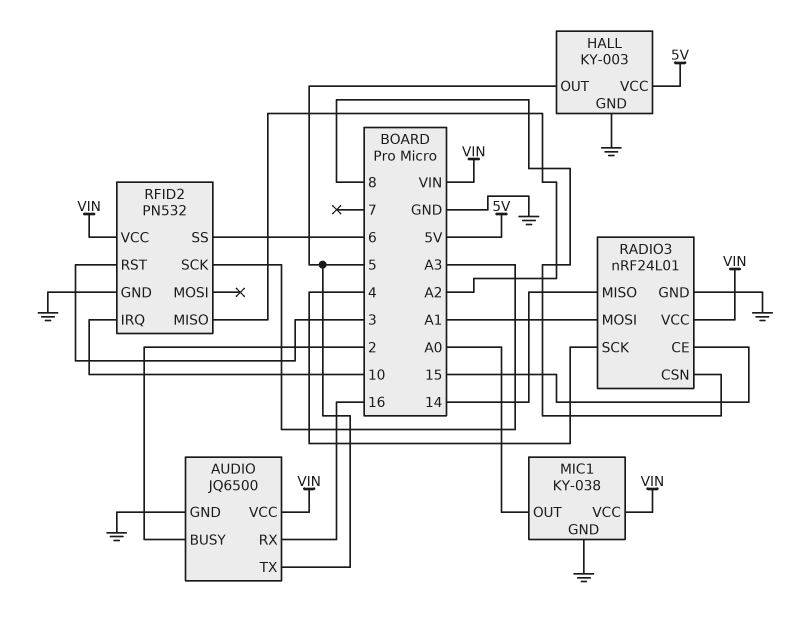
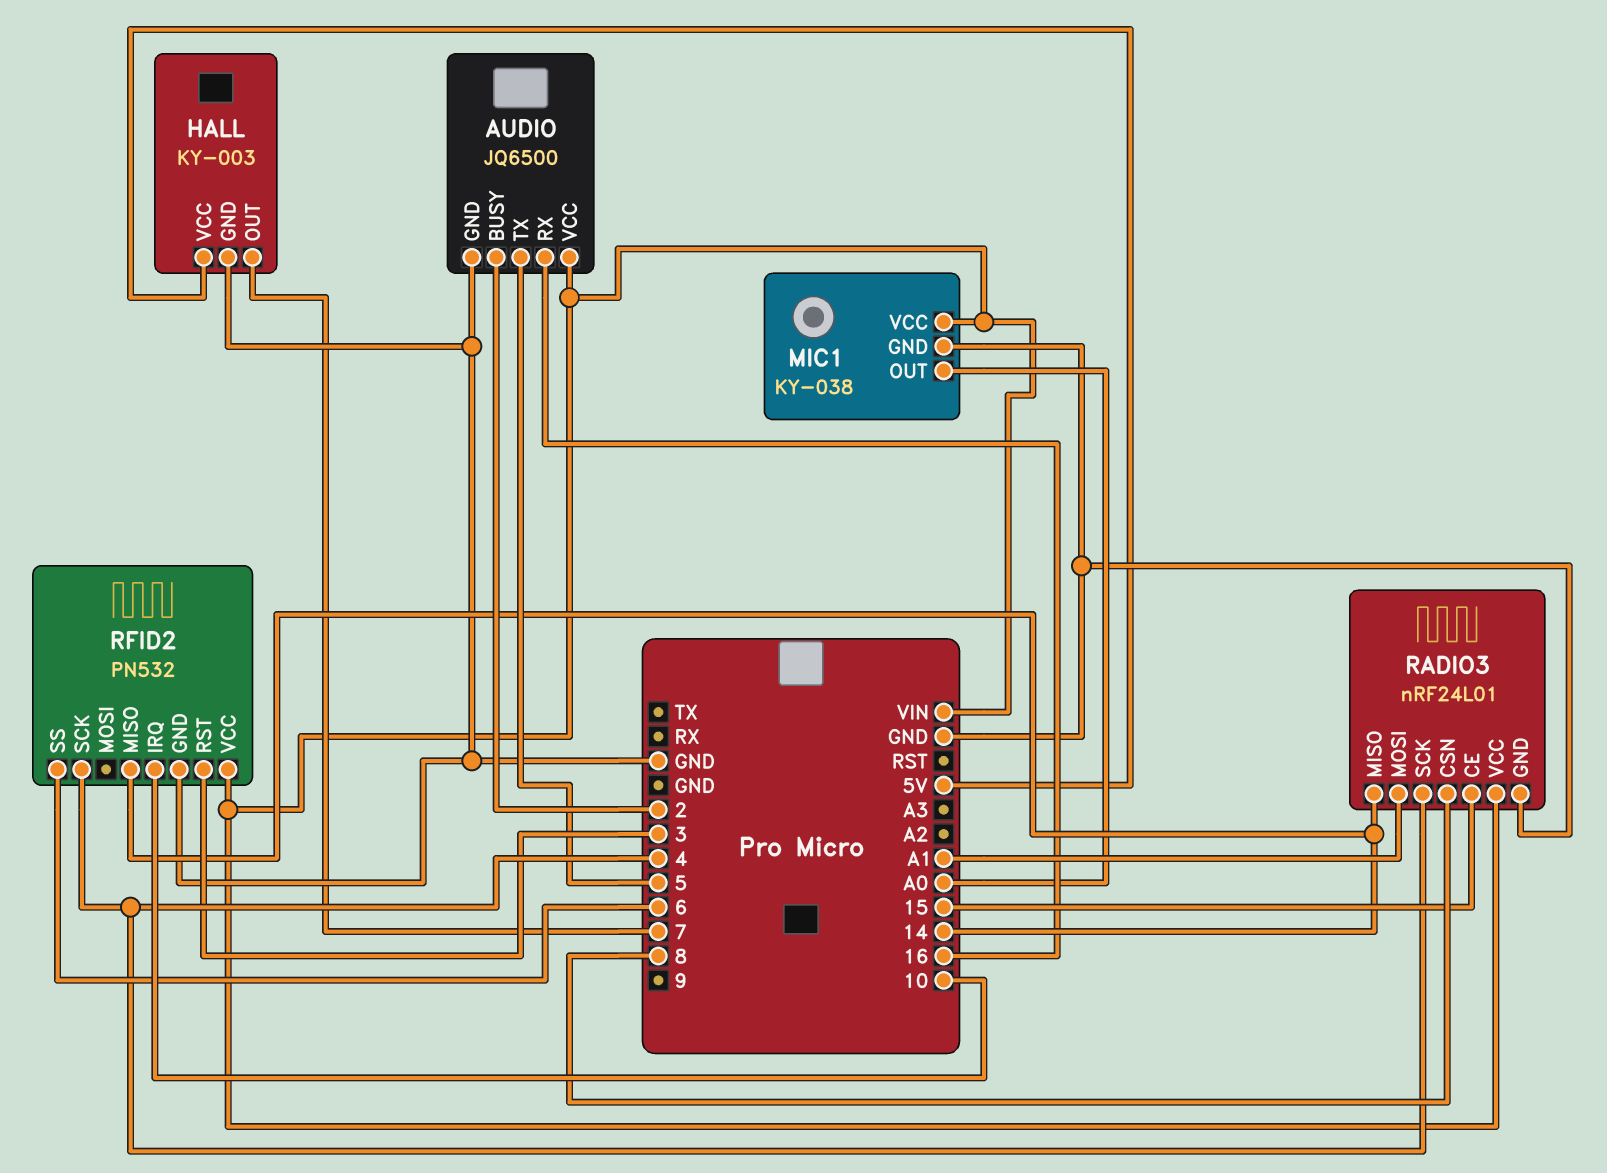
HALL pin OUT: 5 -> 7
RFID2 pin MISO: A2 -> 14
RFID2 pin SCK: A3 -> 4

